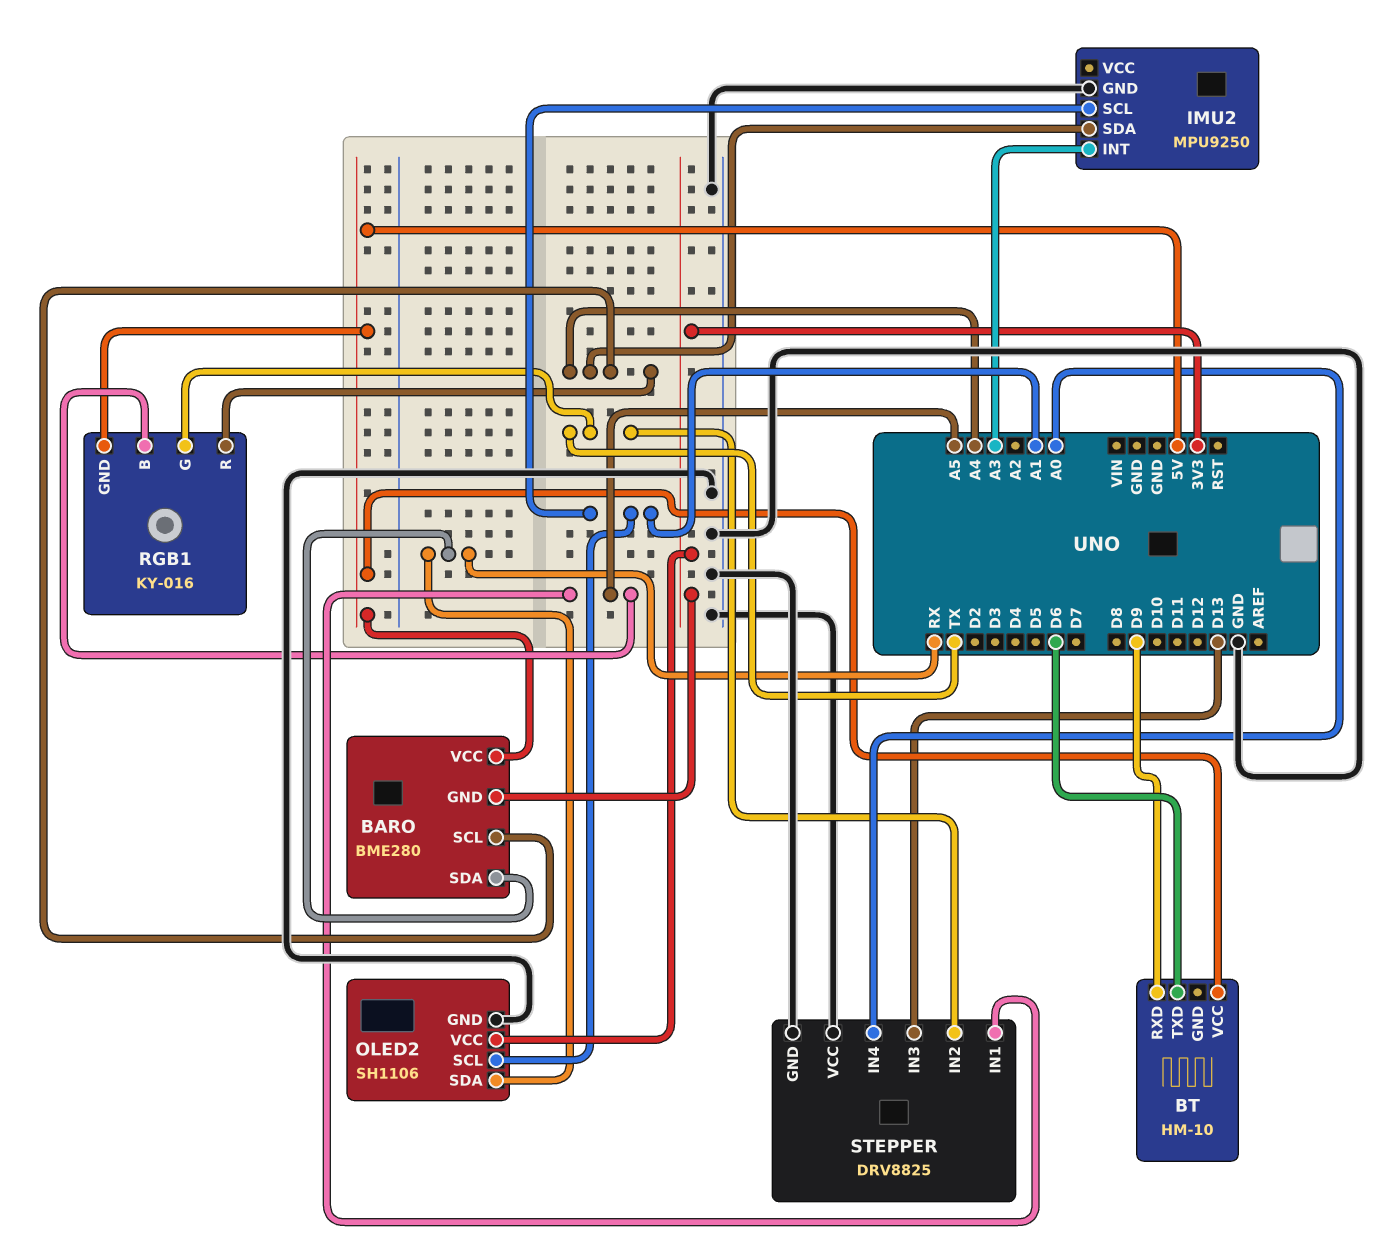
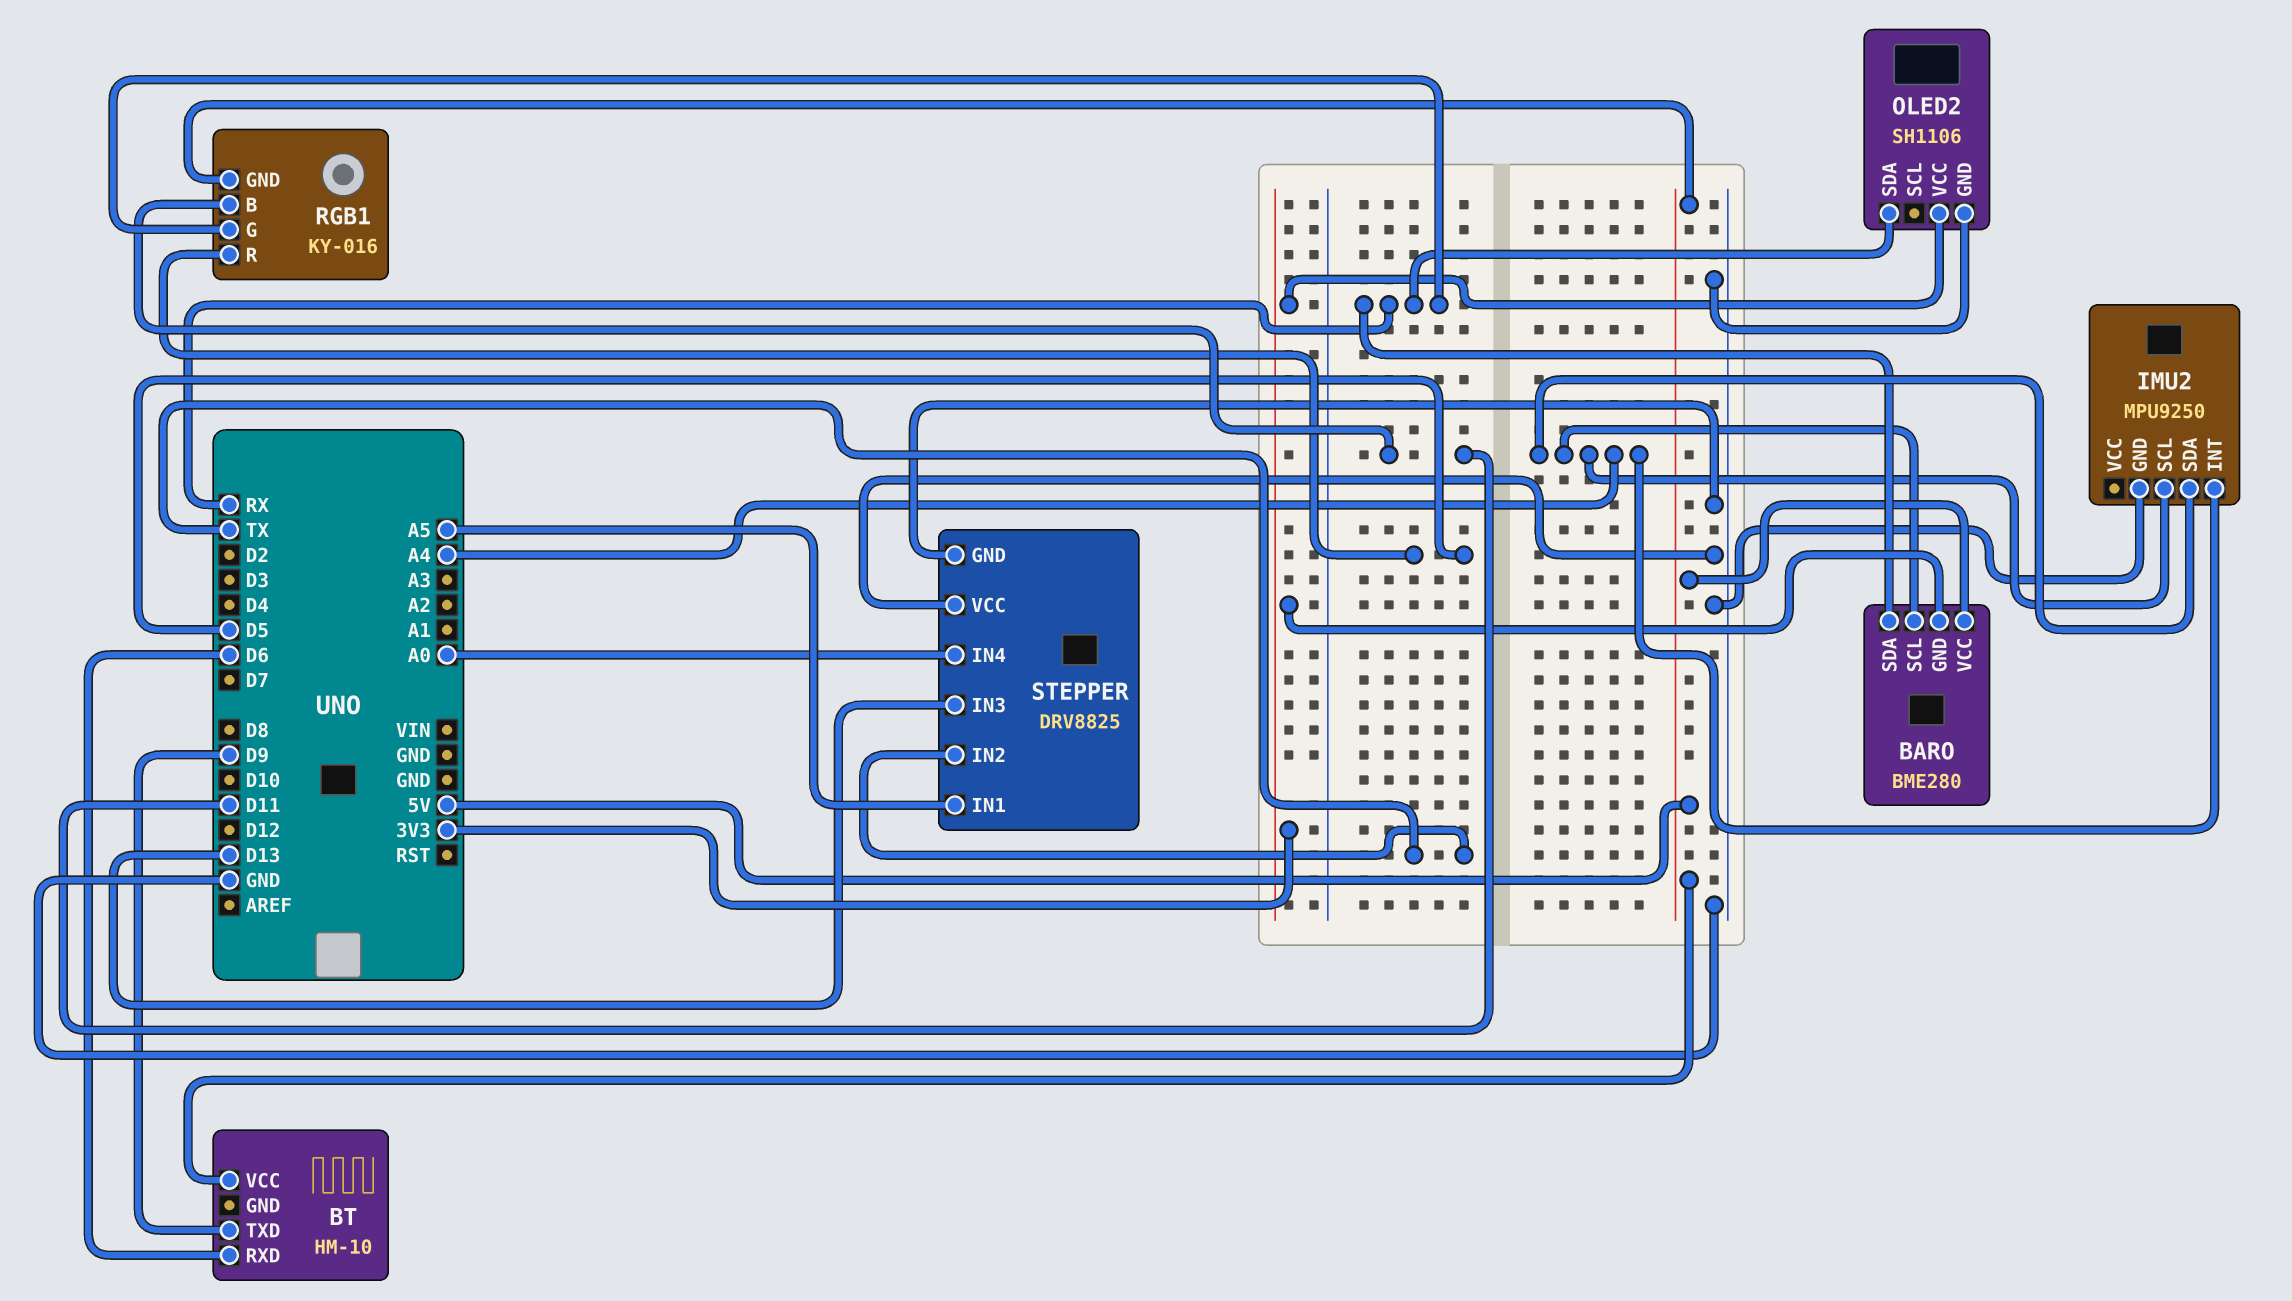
BT pin RXD: D9 -> D6
BT pin TXD: D6 -> D9
IMU2 pin INT: A3 -> A4
IMU2 pin SCL: A1 -> A4
OLED2 pin SCL: A1 -> none
RGB1 pin B: A5 -> D11
RGB1 pin G: TX -> RX
RGB1 pin R: A4 -> D5

